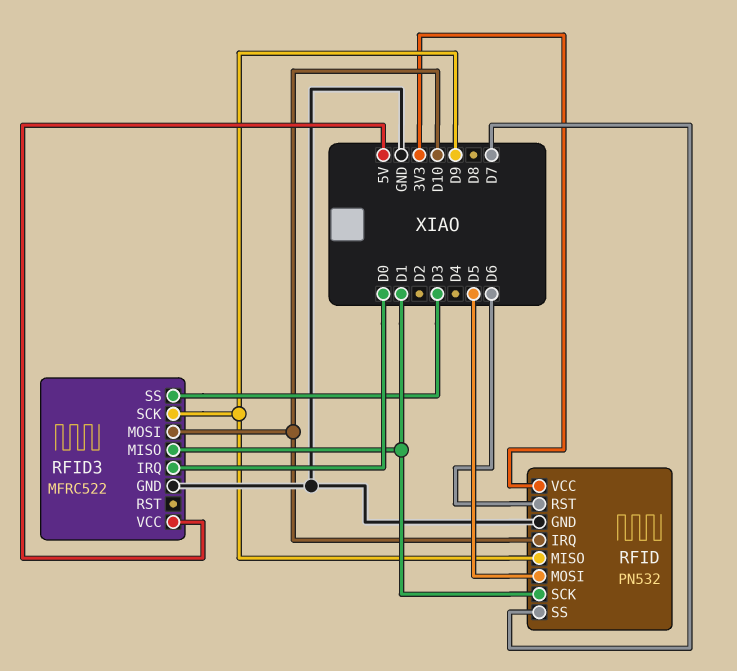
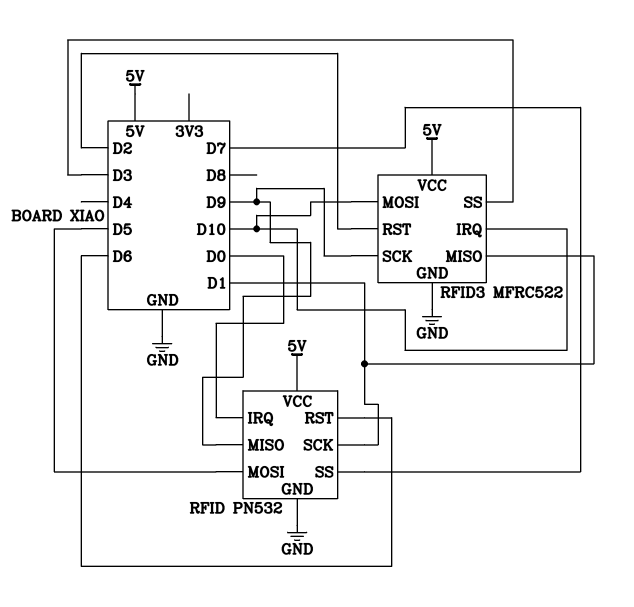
RFID pin IRQ: D10 -> D0
RFID pin VCC: 3V3 -> 5V
RFID3 pin IRQ: D0 -> D10
RFID3 pin RST: none -> D2

